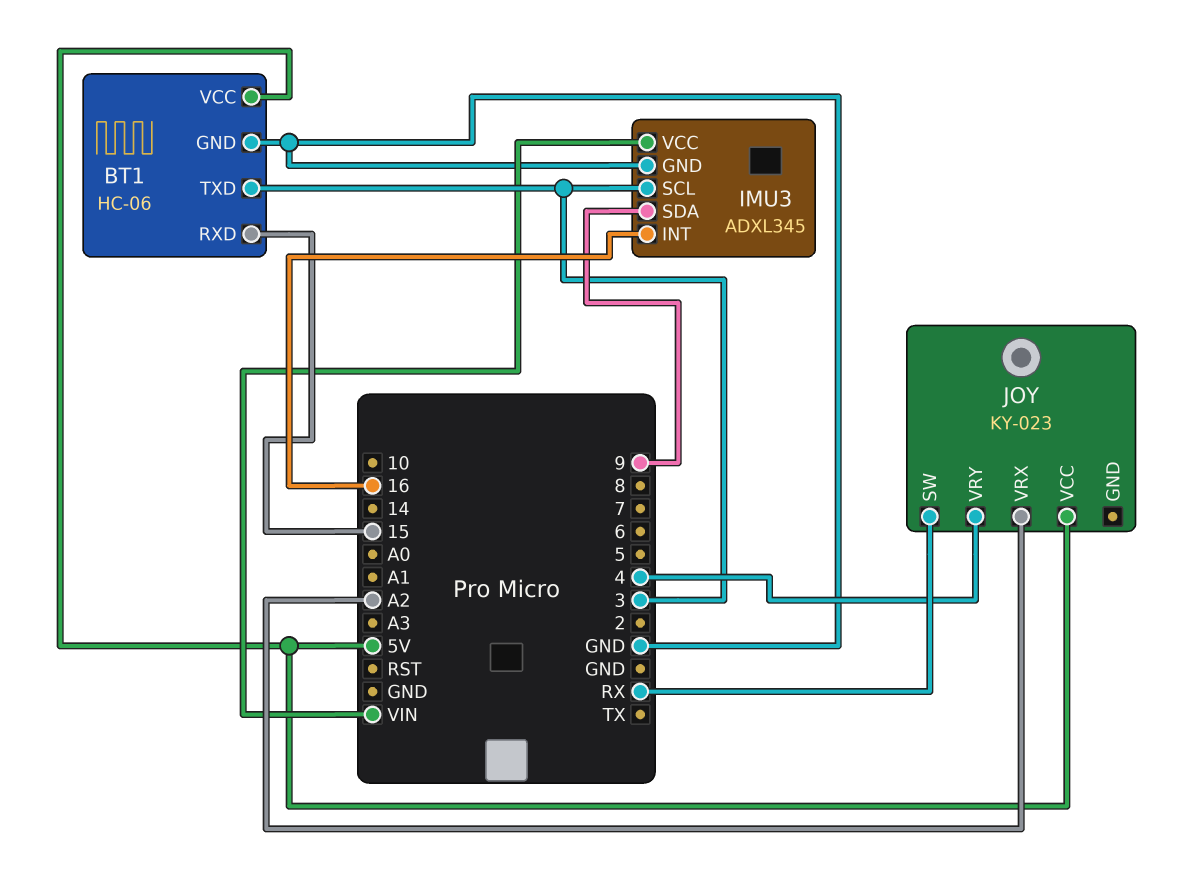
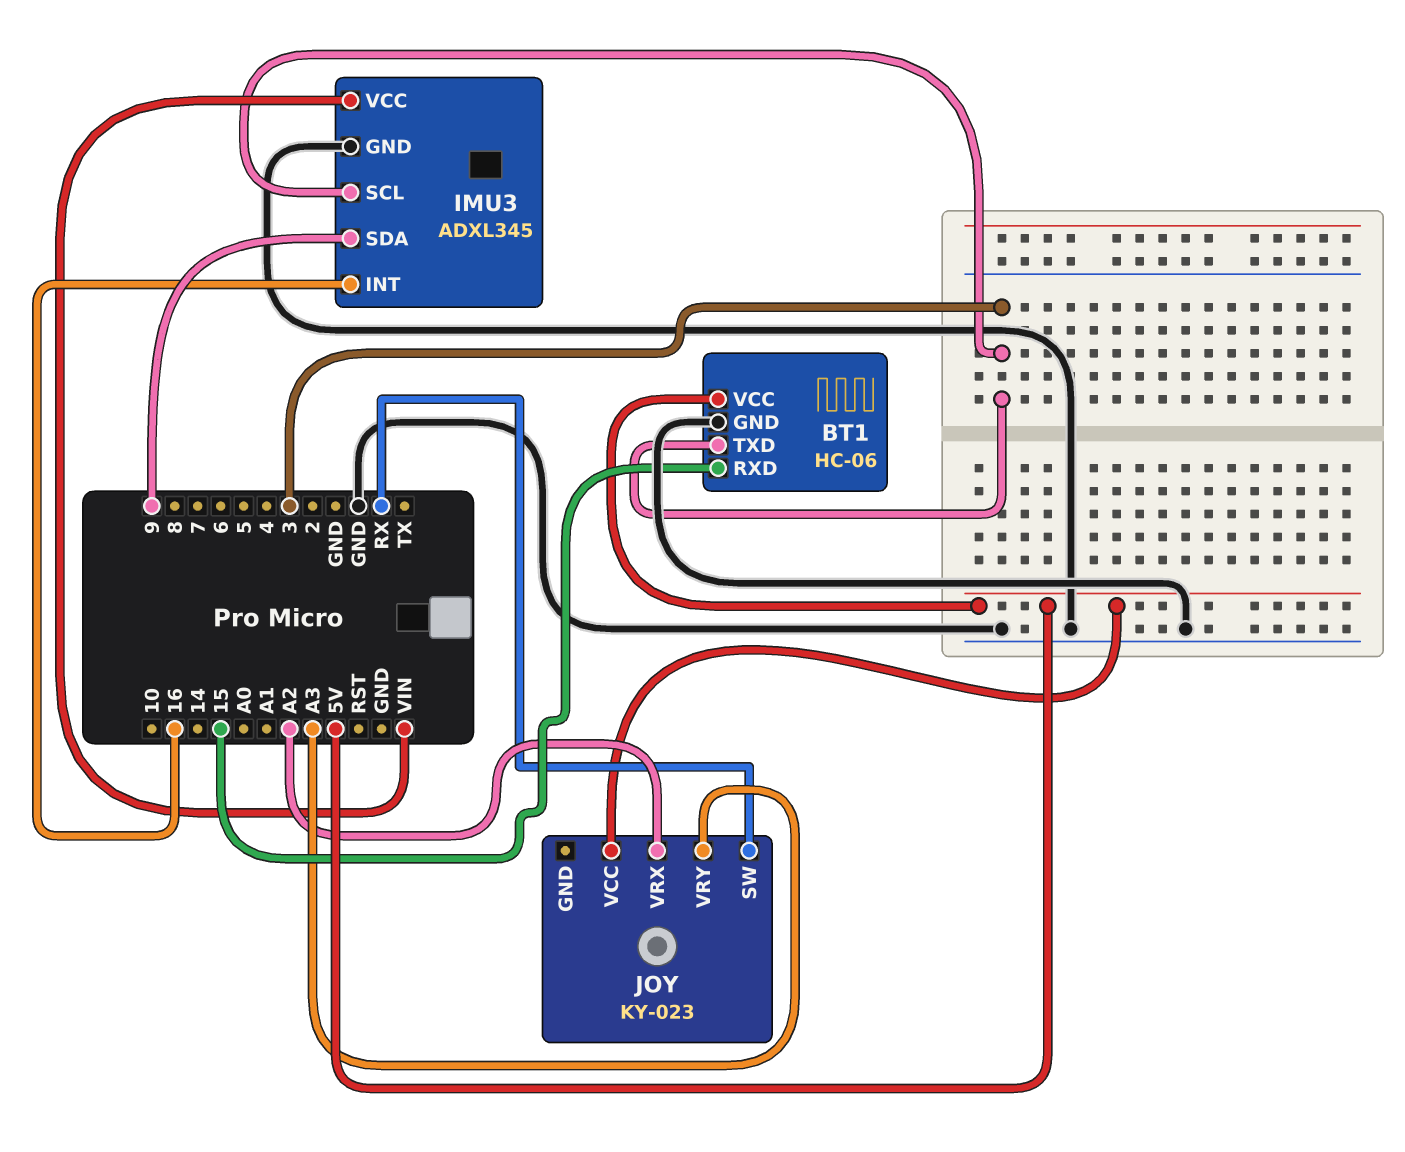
JOY pin VRY: 4 -> A3

